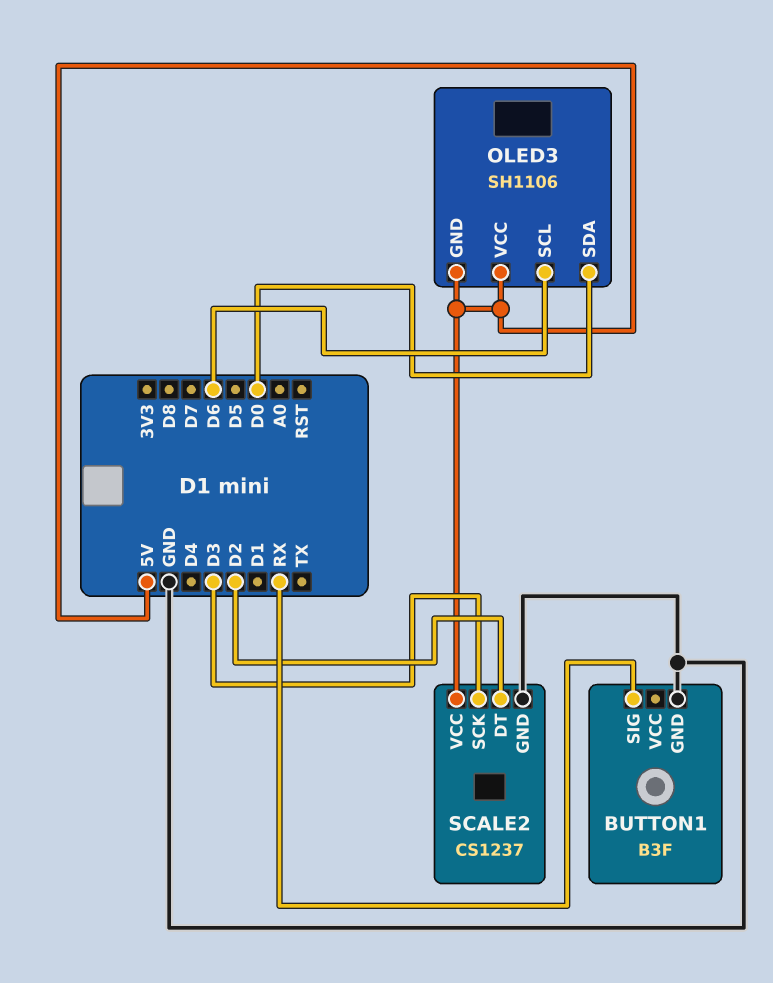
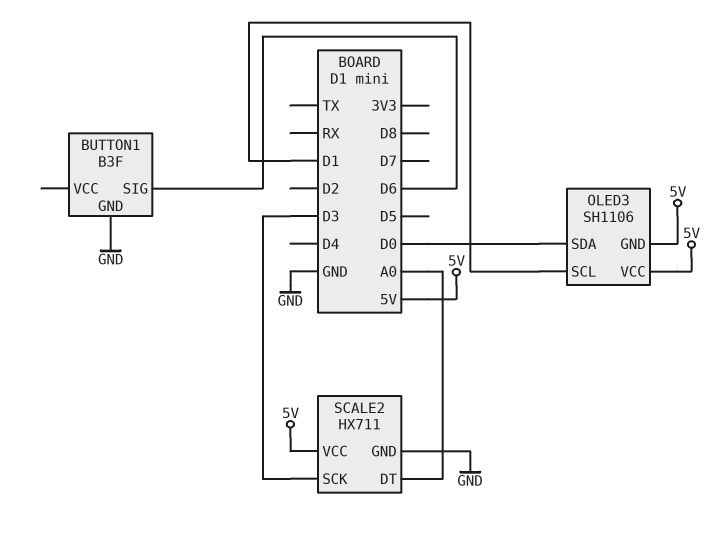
BUTTON1 pin SIG: RX -> D6
OLED3 pin SCL: D6 -> D1
SCALE2: CS1237 -> HX711
SCALE2 pin DT: D2 -> A0

